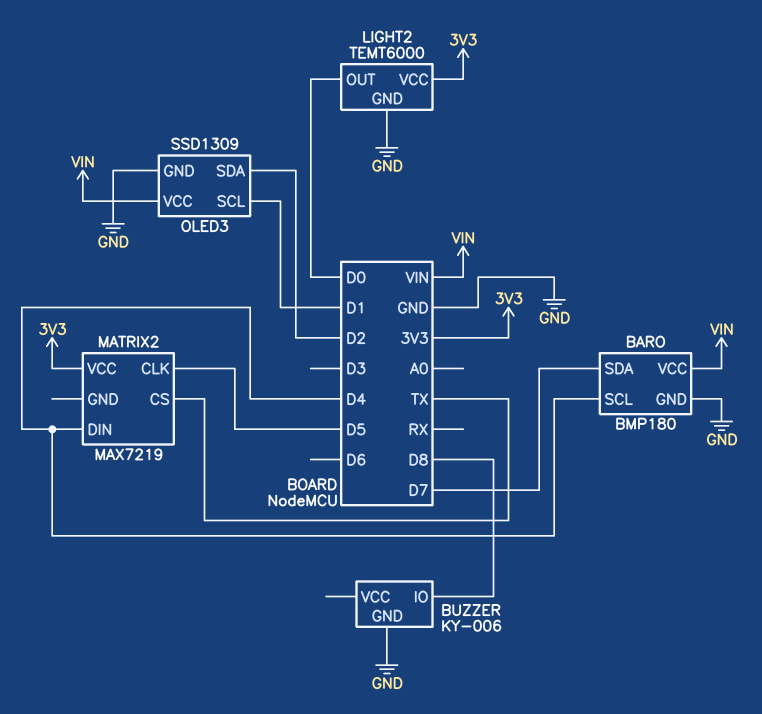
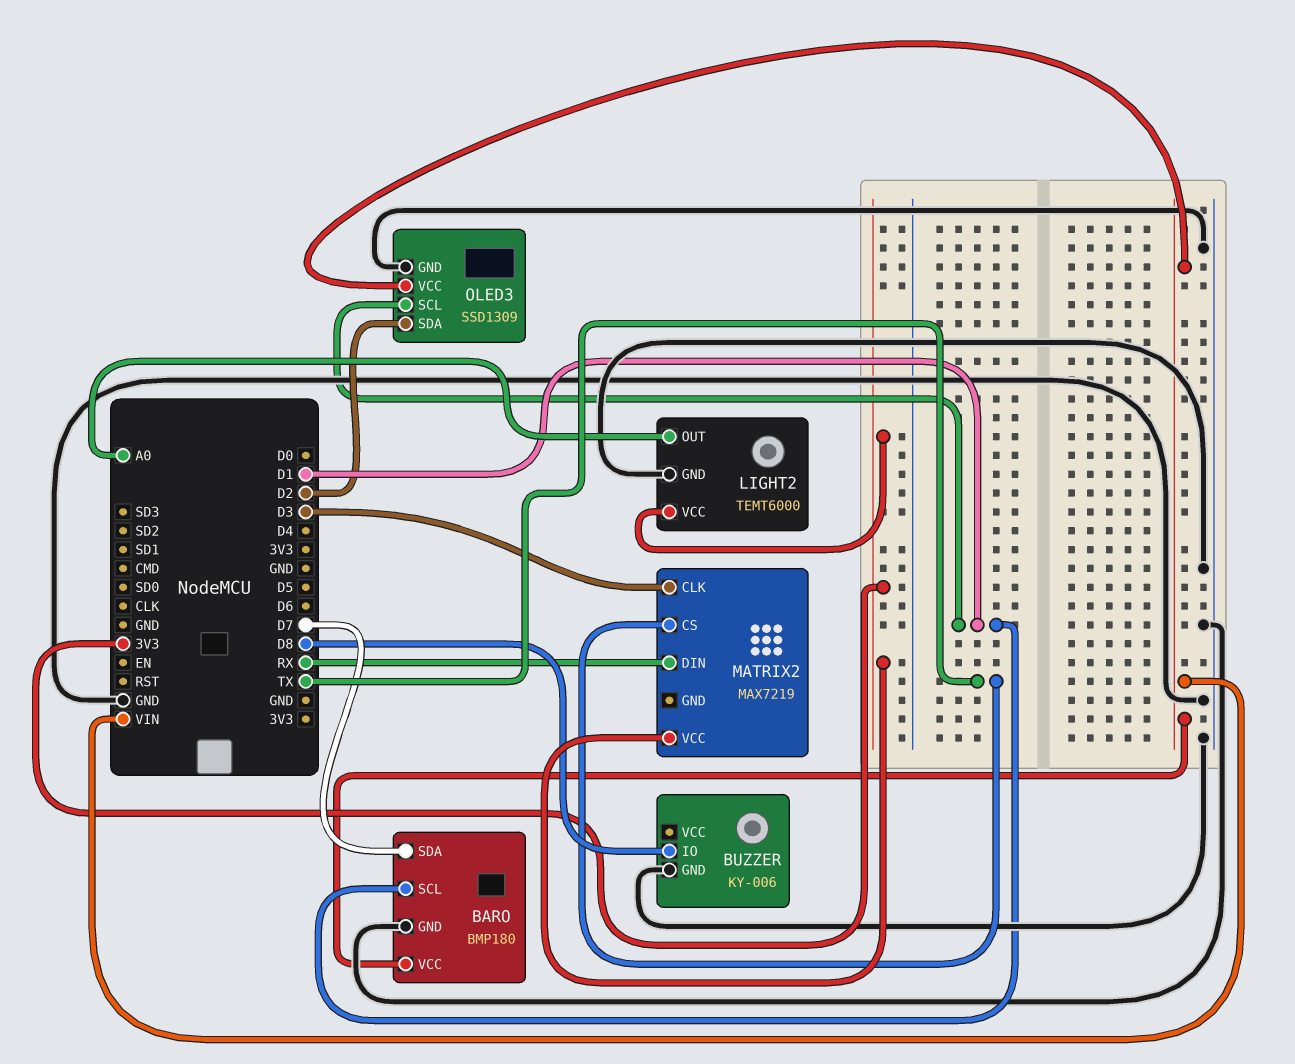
BARO pin SCL: D4 -> D1
LIGHT2 pin OUT: D0 -> A0
MATRIX2 pin CLK: D5 -> D3
MATRIX2 pin DIN: D4 -> RX

